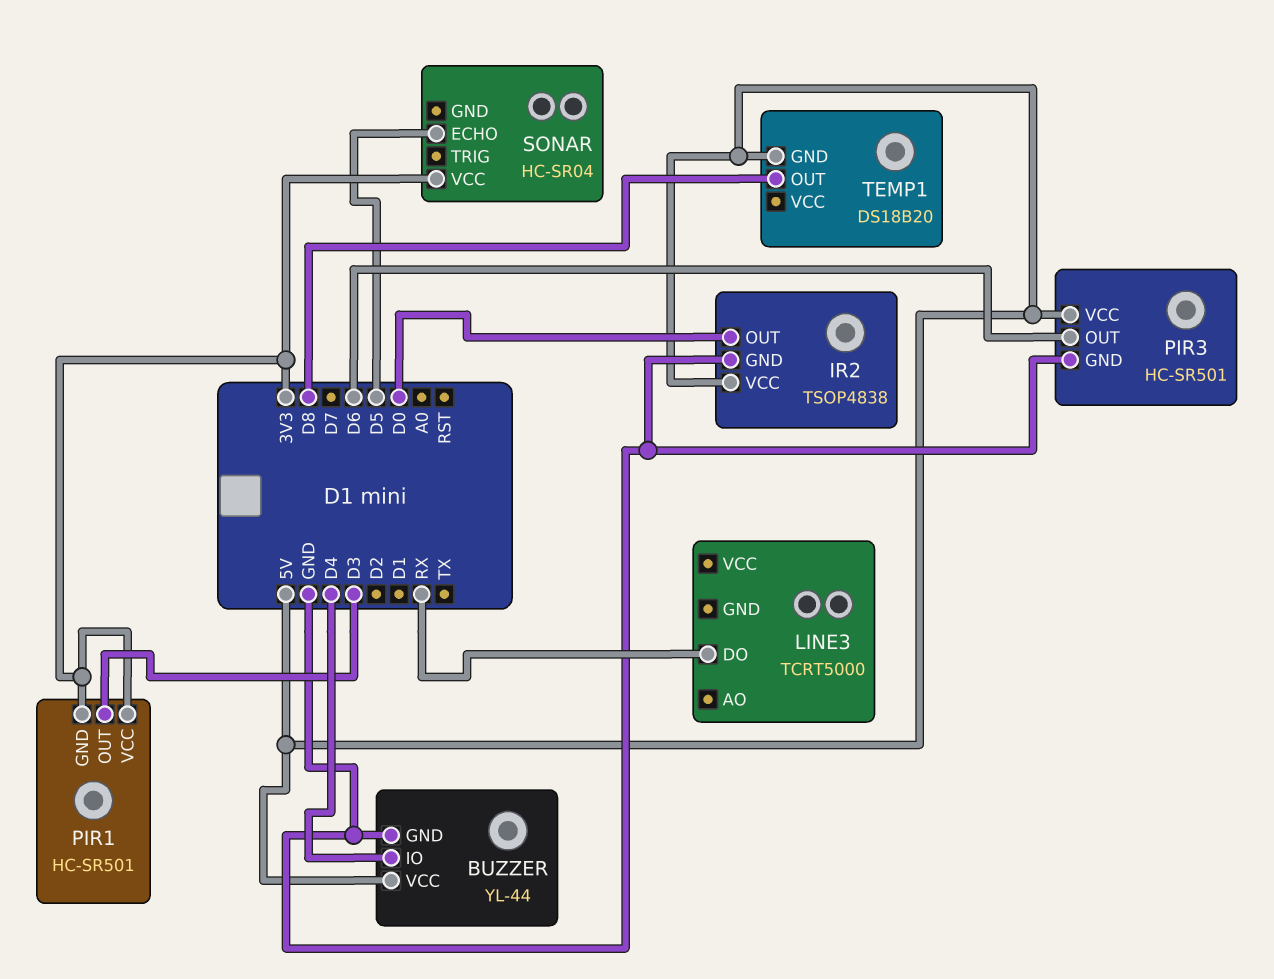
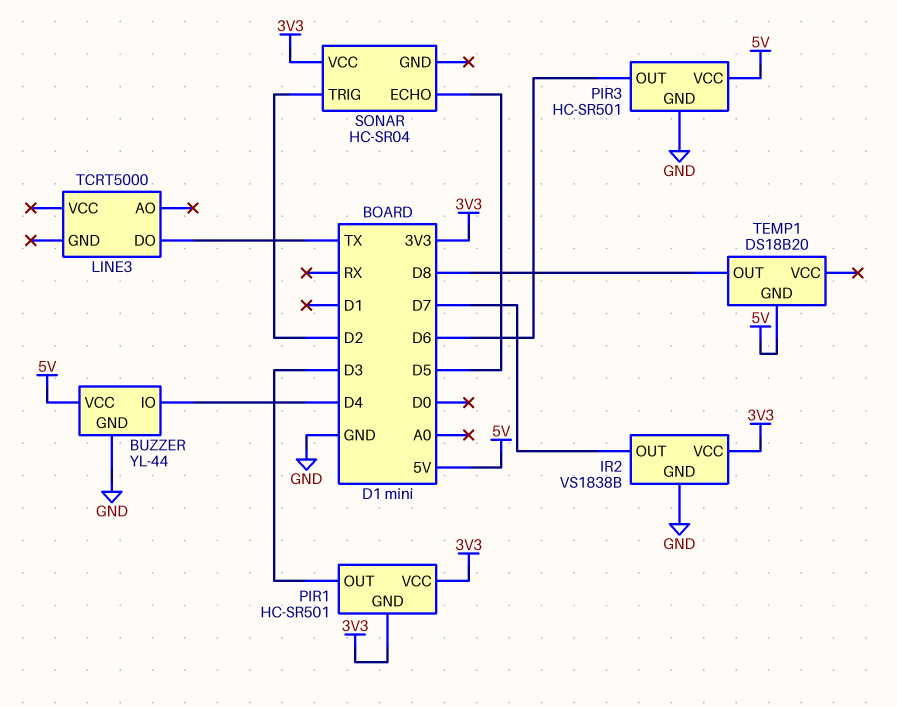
IR2: TSOP4838 -> VS1838B
IR2 pin OUT: D0 -> D7
IR2 pin VCC: 5V -> 3V3
LINE3 pin DO: RX -> TX
SONAR pin TRIG: none -> D2

